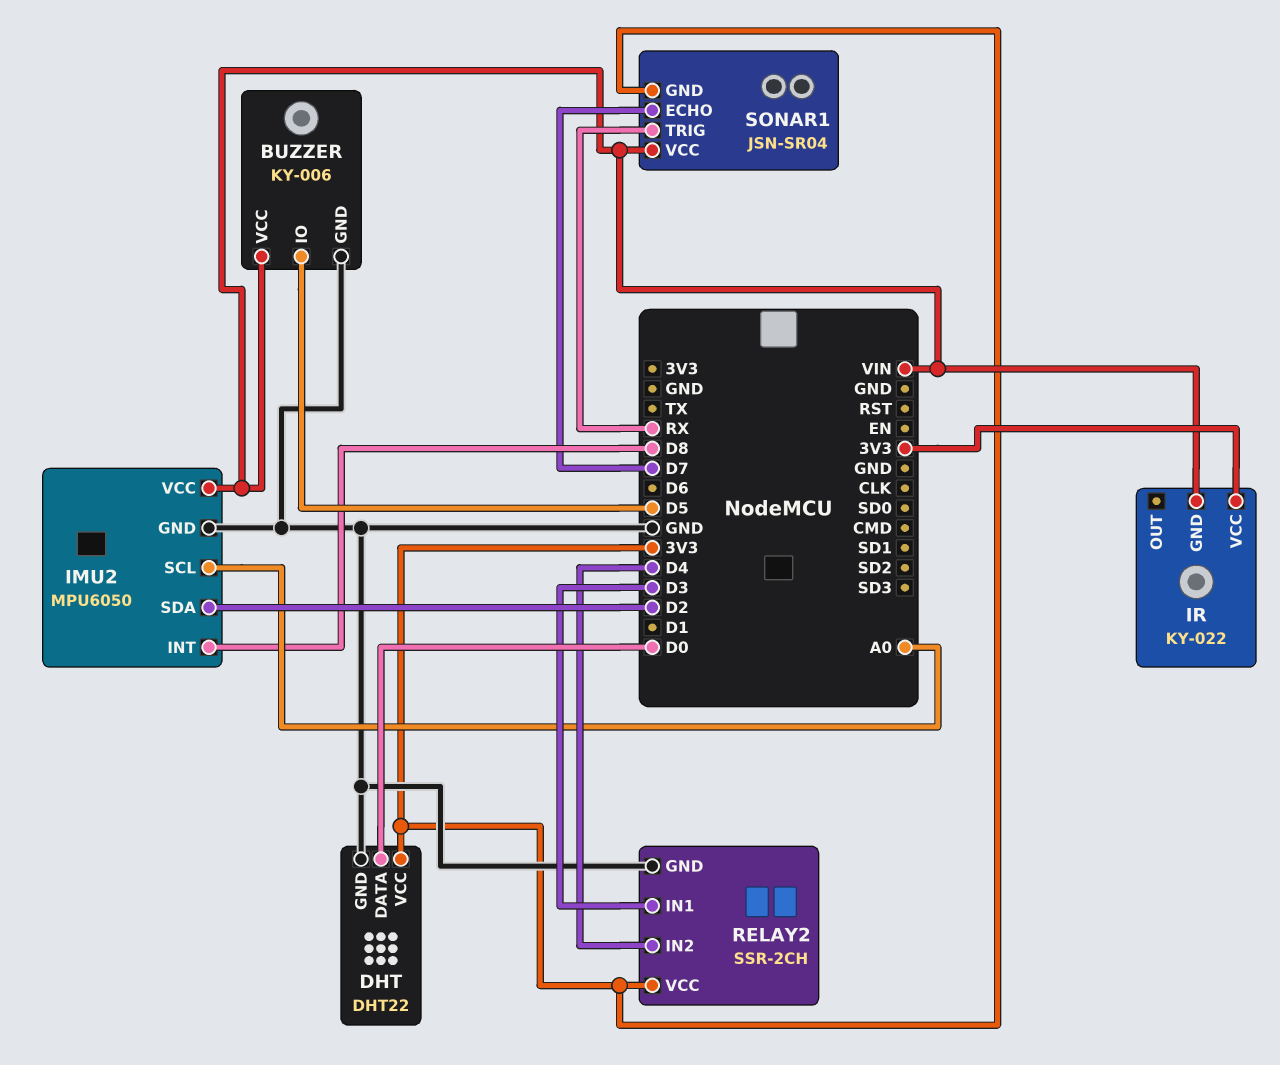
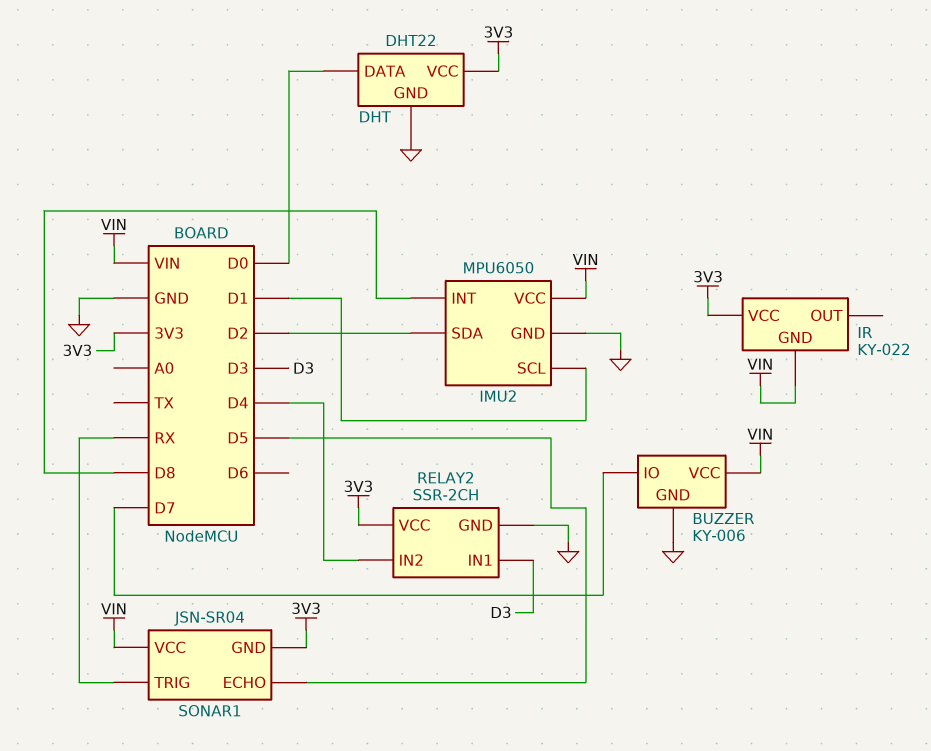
BUZZER pin IO: D5 -> D7
IMU2 pin SCL: A0 -> D1
SONAR1 pin ECHO: D7 -> D5

